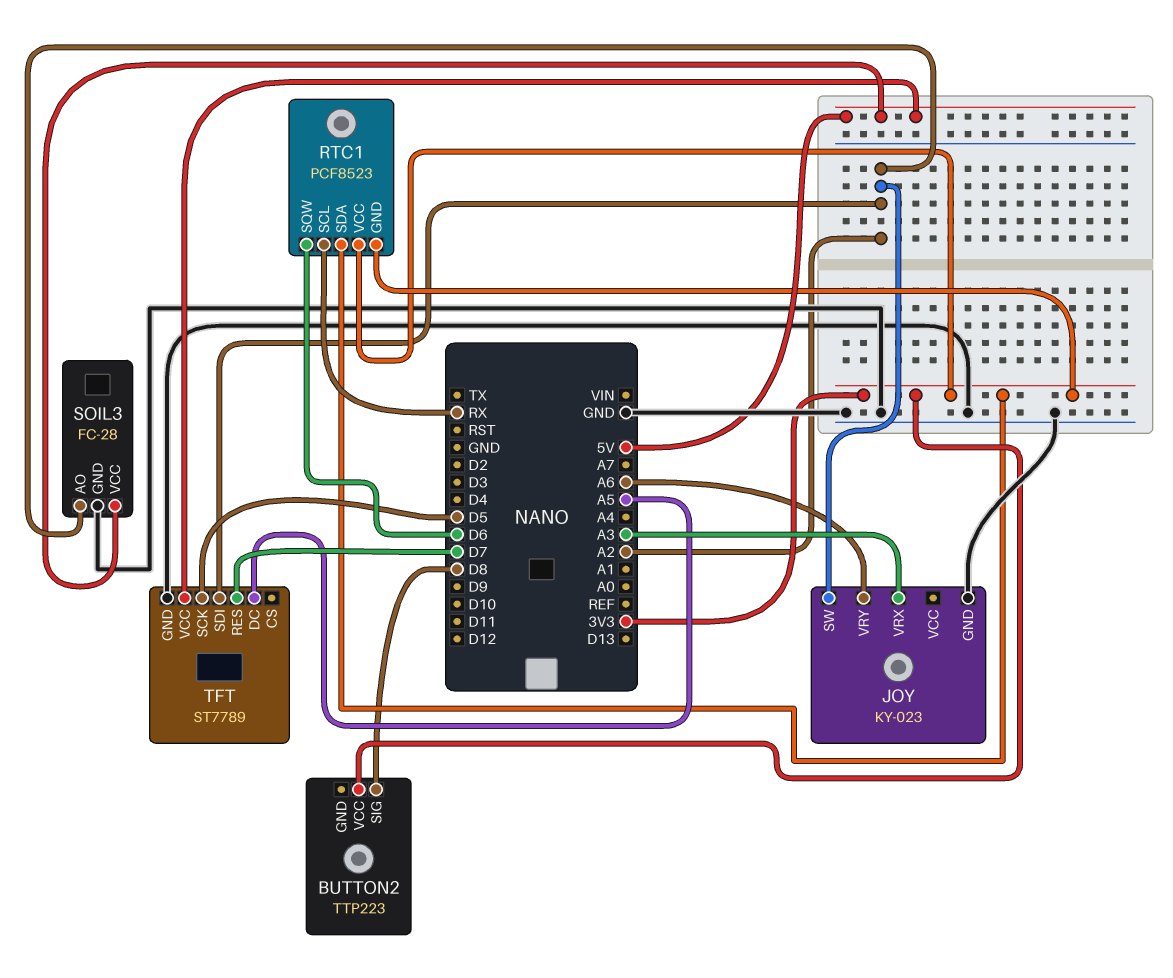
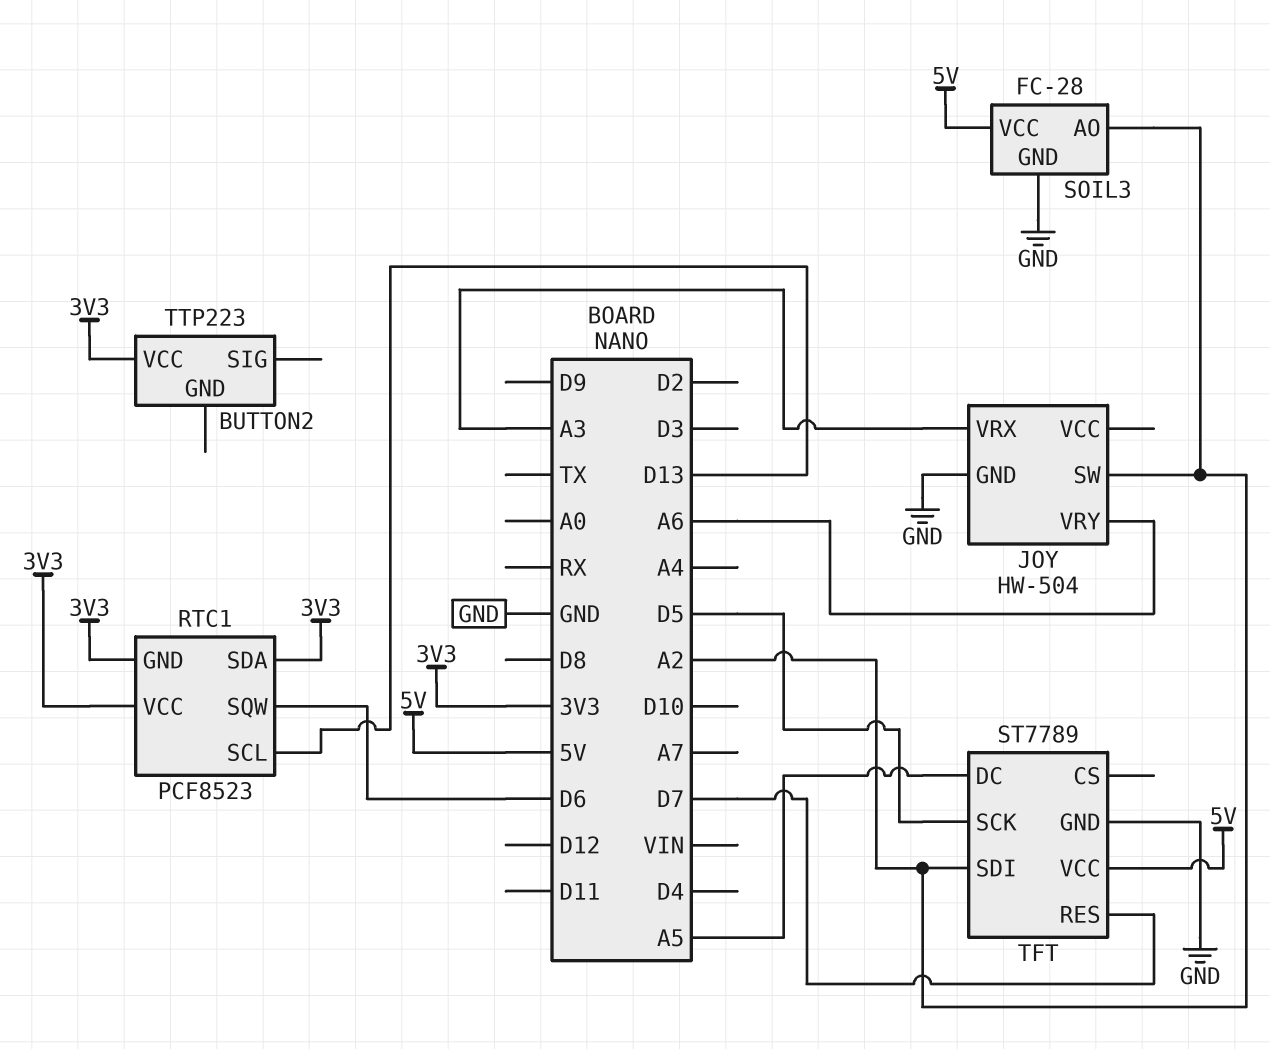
BUTTON2 pin SIG: D8 -> none
JOY: KY-023 -> HW-504
RTC1 pin SCL: RX -> D13

